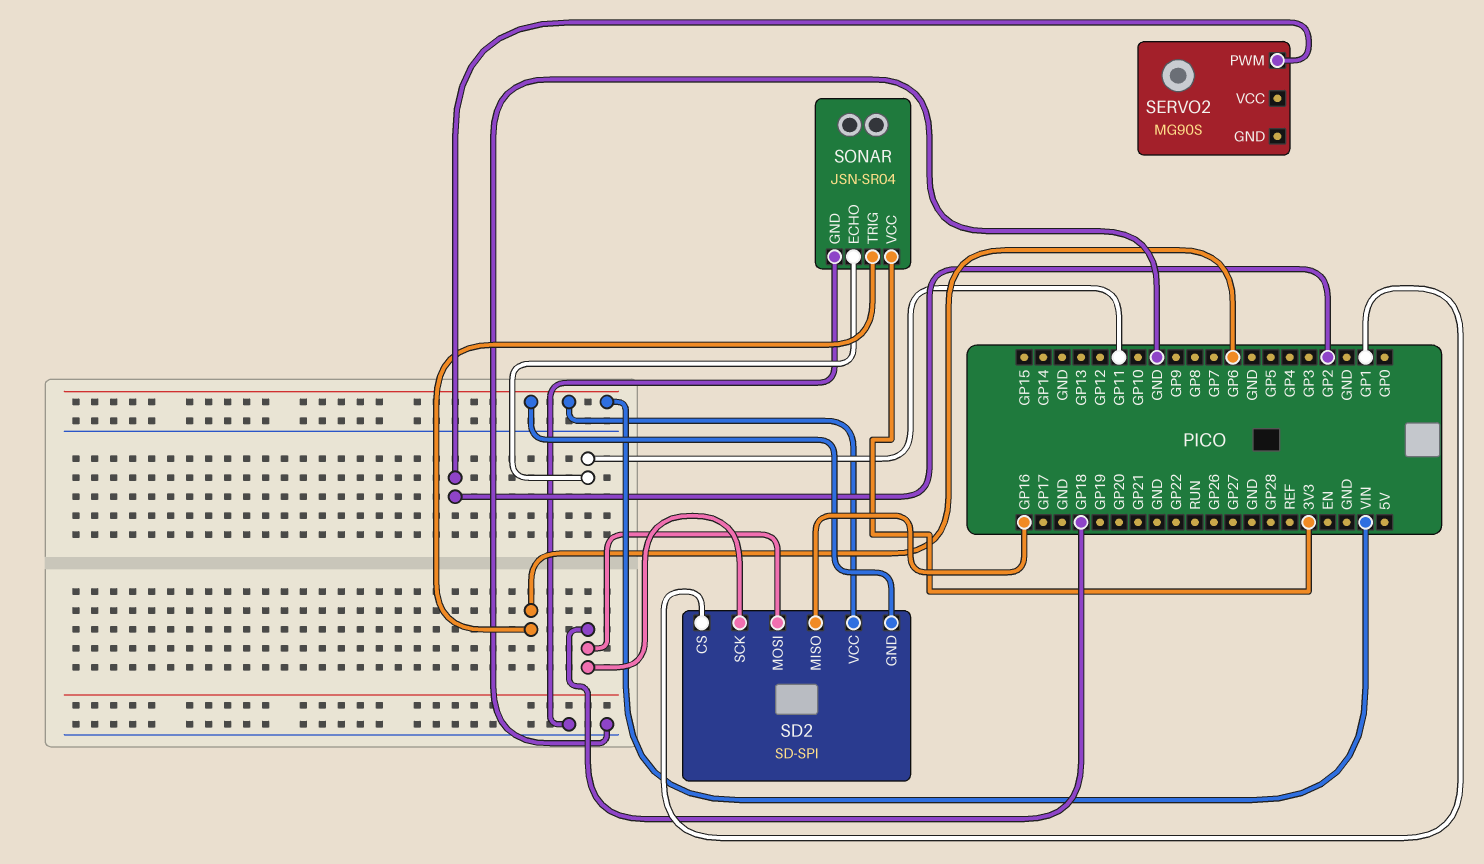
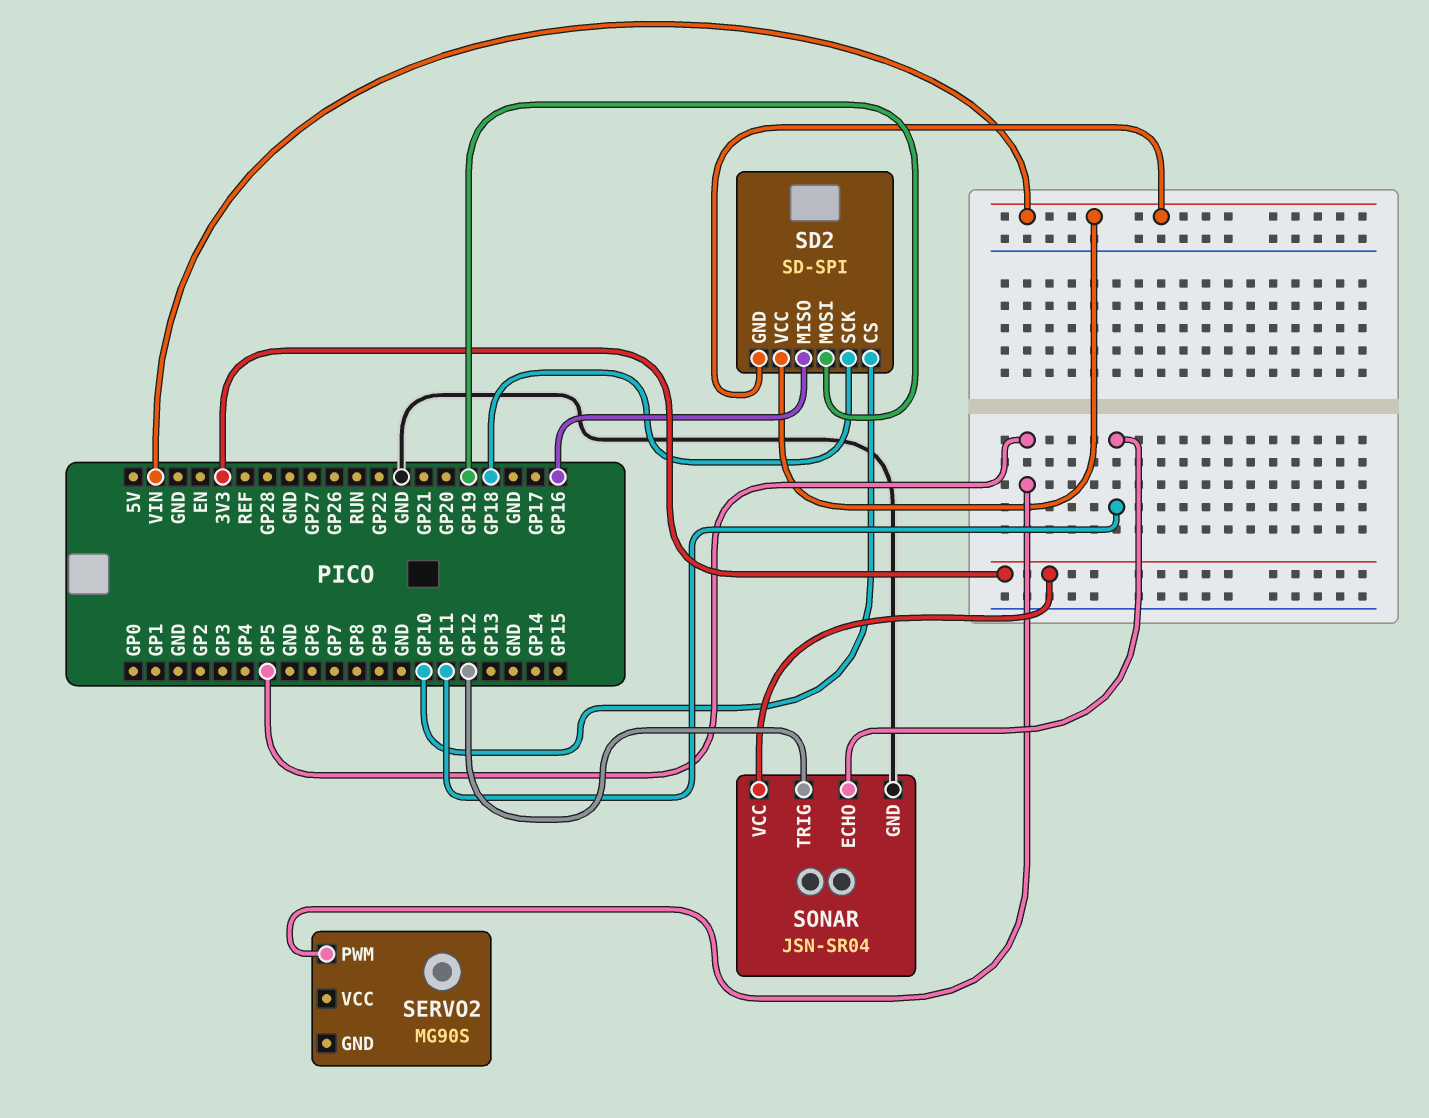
SD2 pin CS: GP1 -> GP10
SD2 pin MOSI: GP18 -> GP19
SERVO2 pin PWM: GP2 -> GP5
SONAR pin TRIG: GP6 -> GP12

